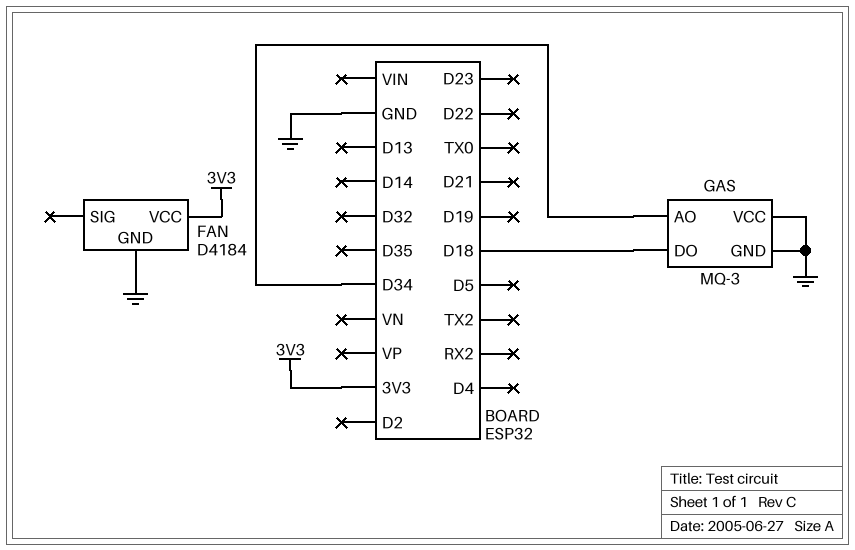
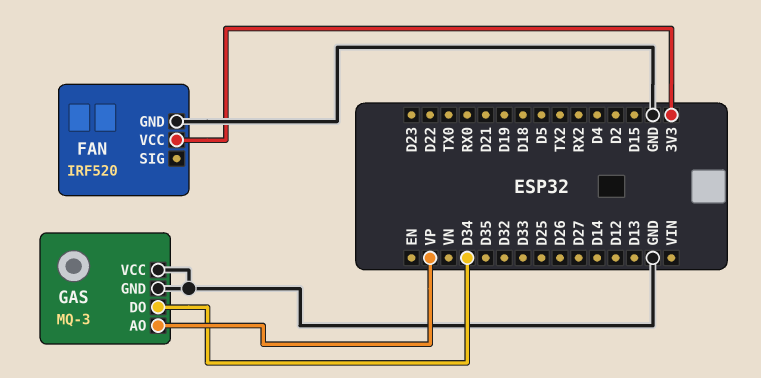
FAN: D4184 -> IRF520
GAS pin AO: D34 -> VP
GAS pin DO: D18 -> D34

